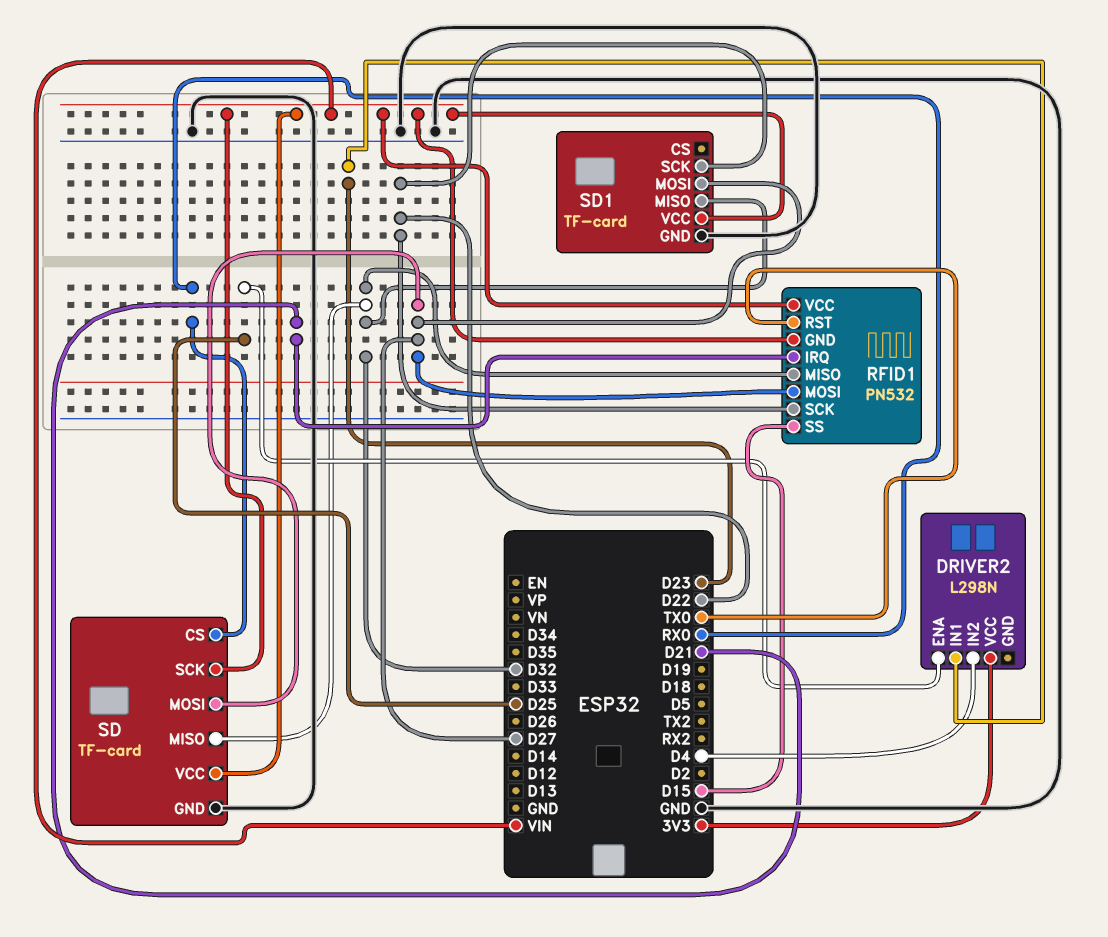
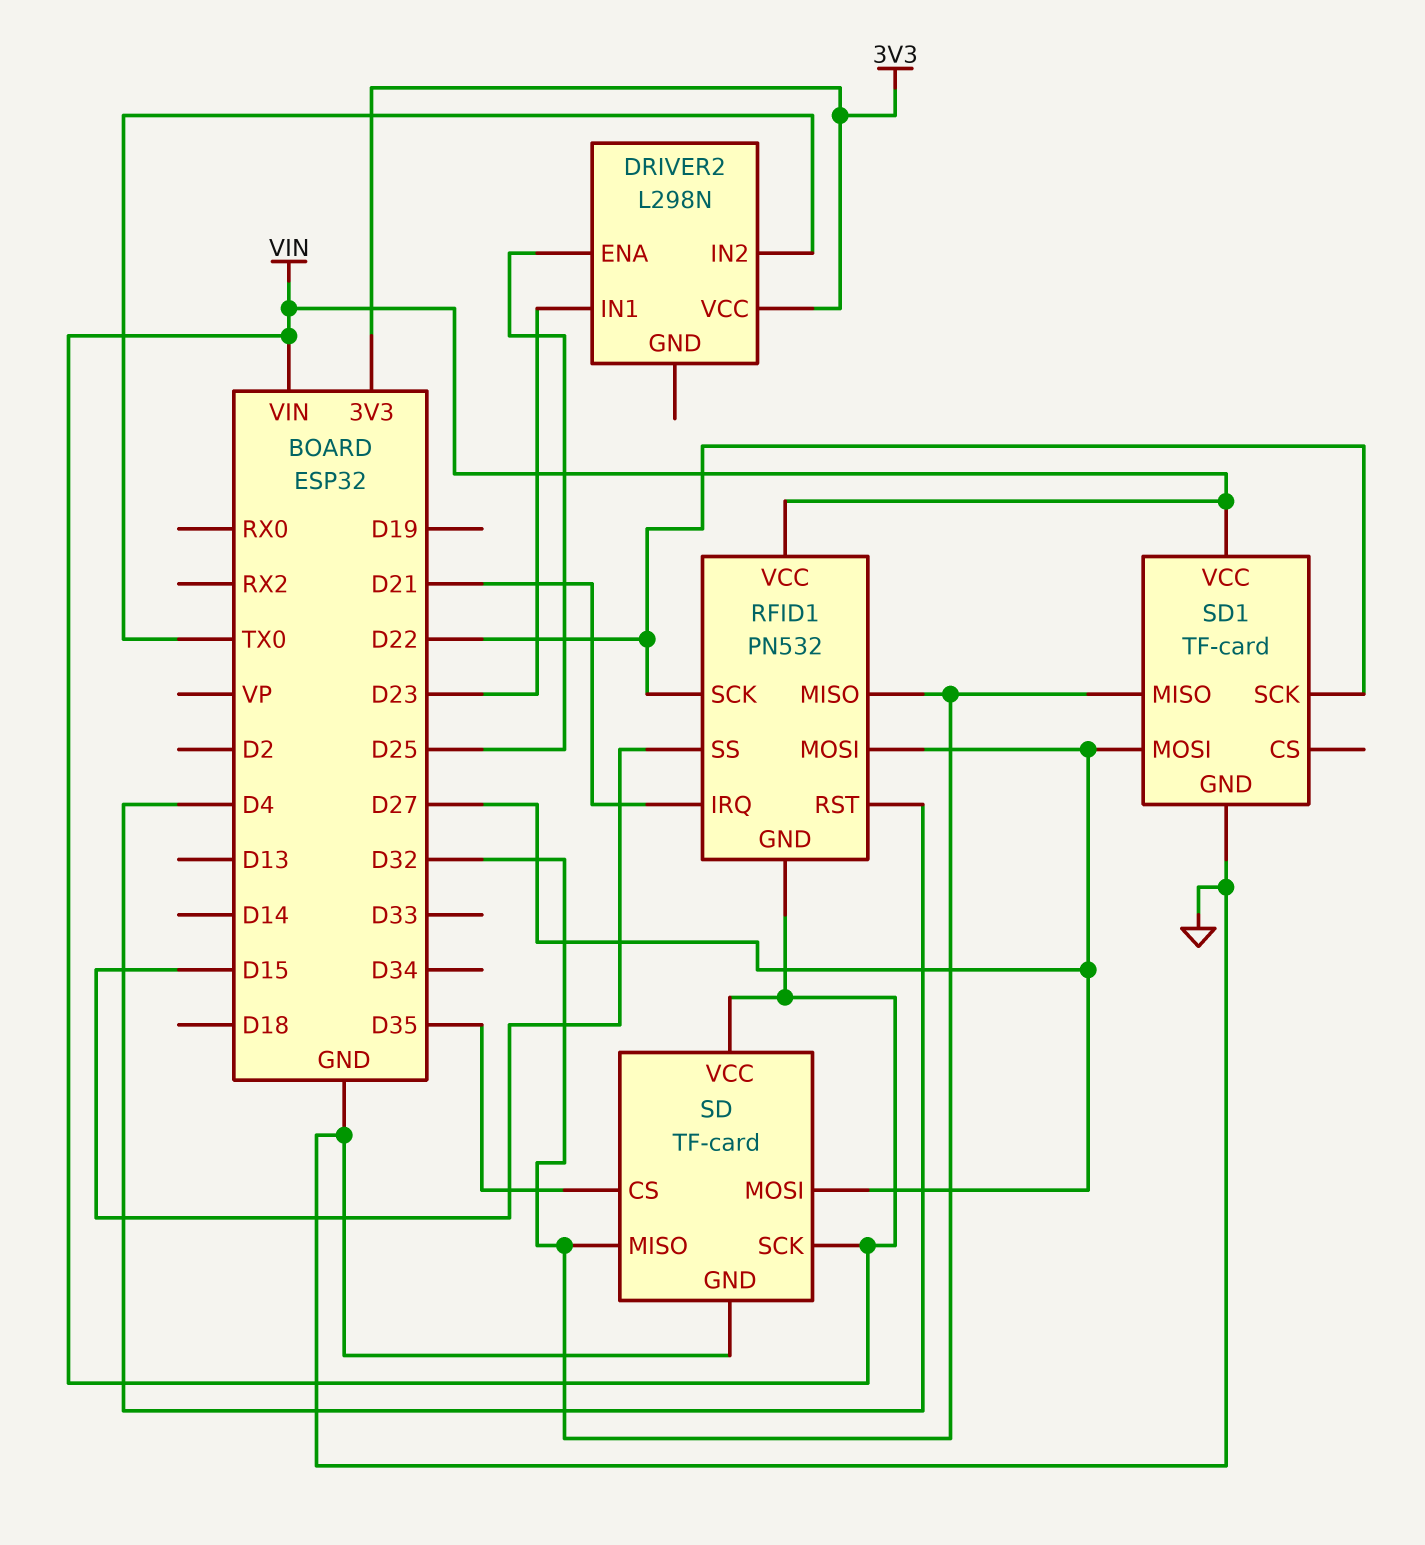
DRIVER2 pin IN2: D4 -> TX0
RFID1 pin RST: TX0 -> D4
SD pin CS: RX0 -> D35

